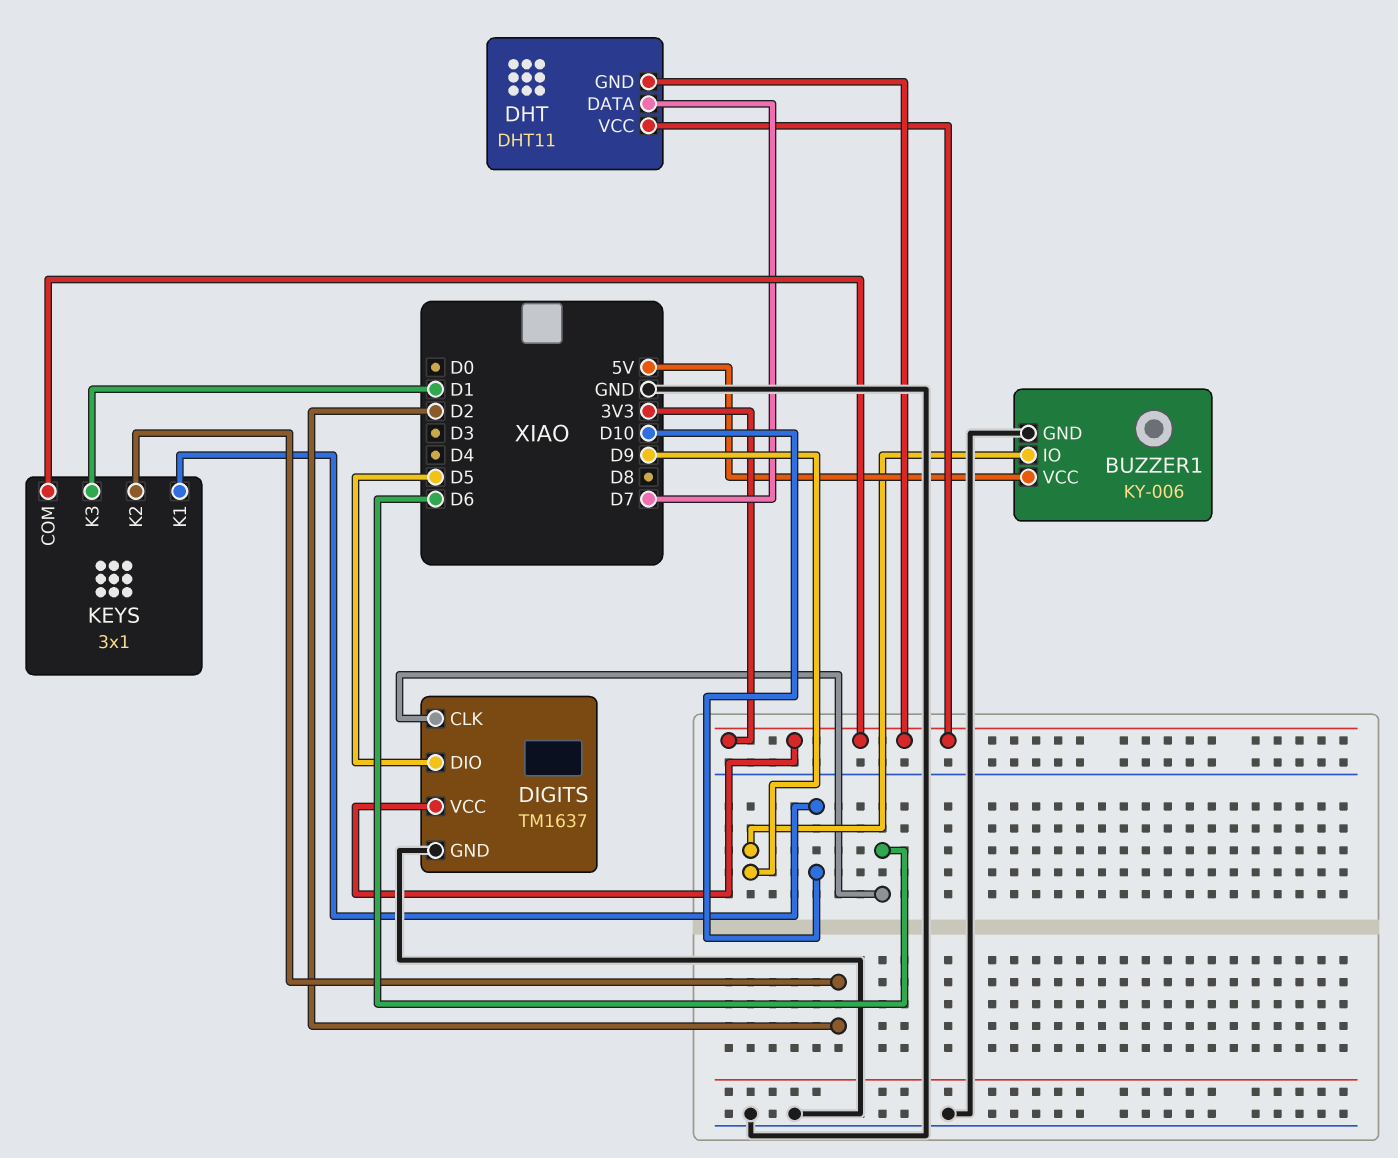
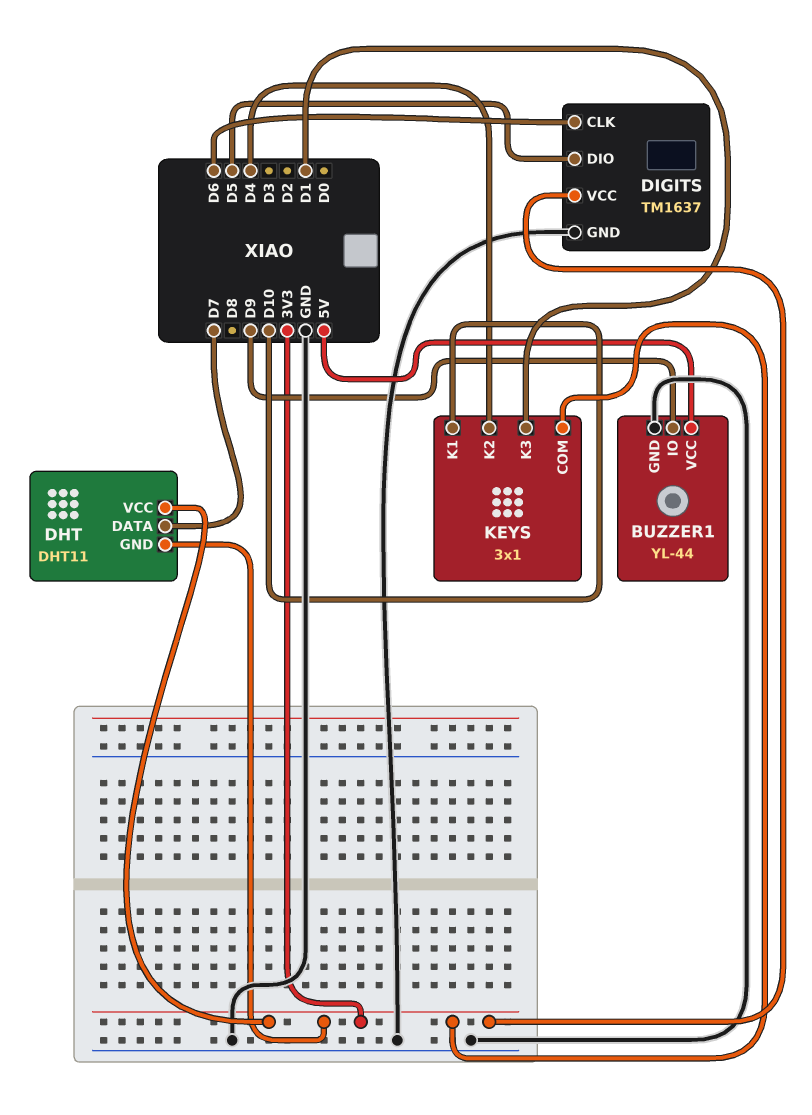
BUZZER1: KY-006 -> YL-44
KEYS pin K2: D2 -> D4

